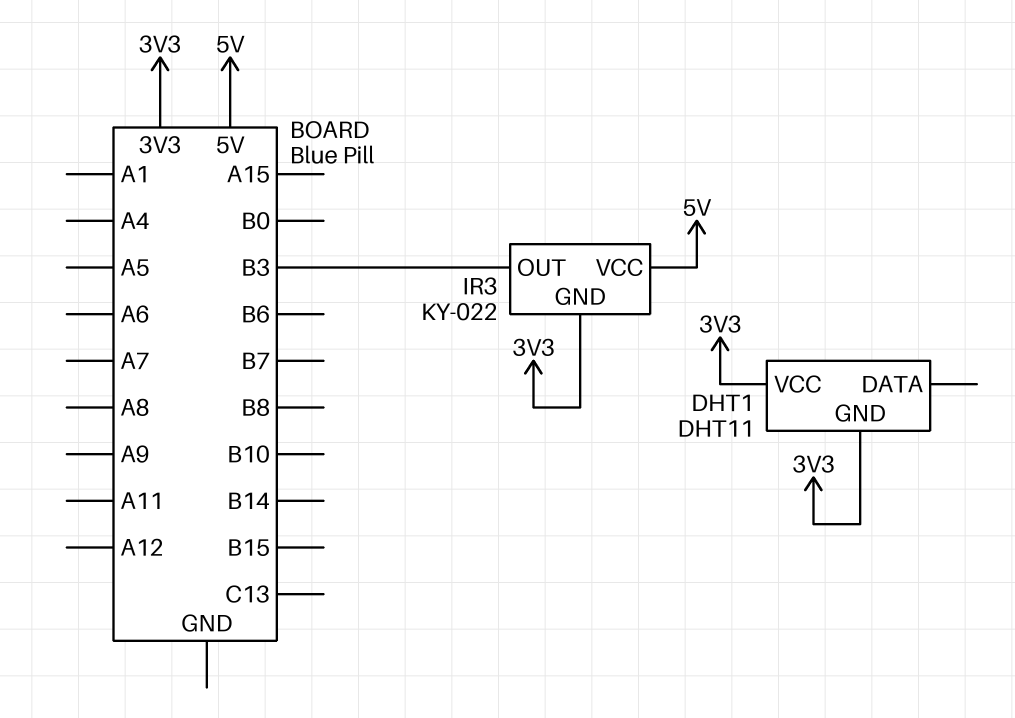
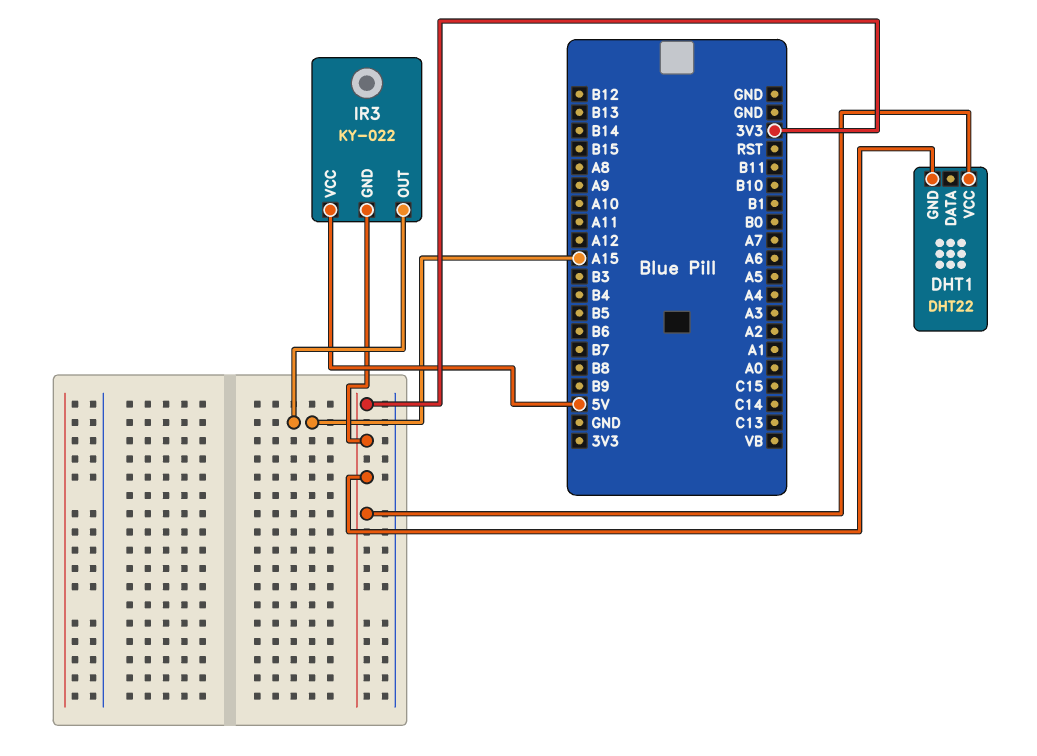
DHT1: DHT11 -> DHT22
IR3 pin OUT: B3 -> A15

